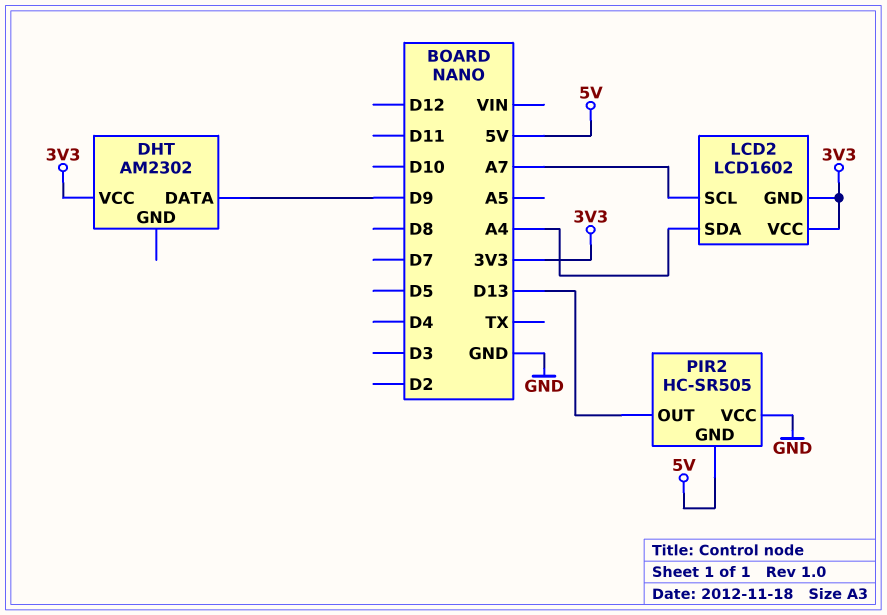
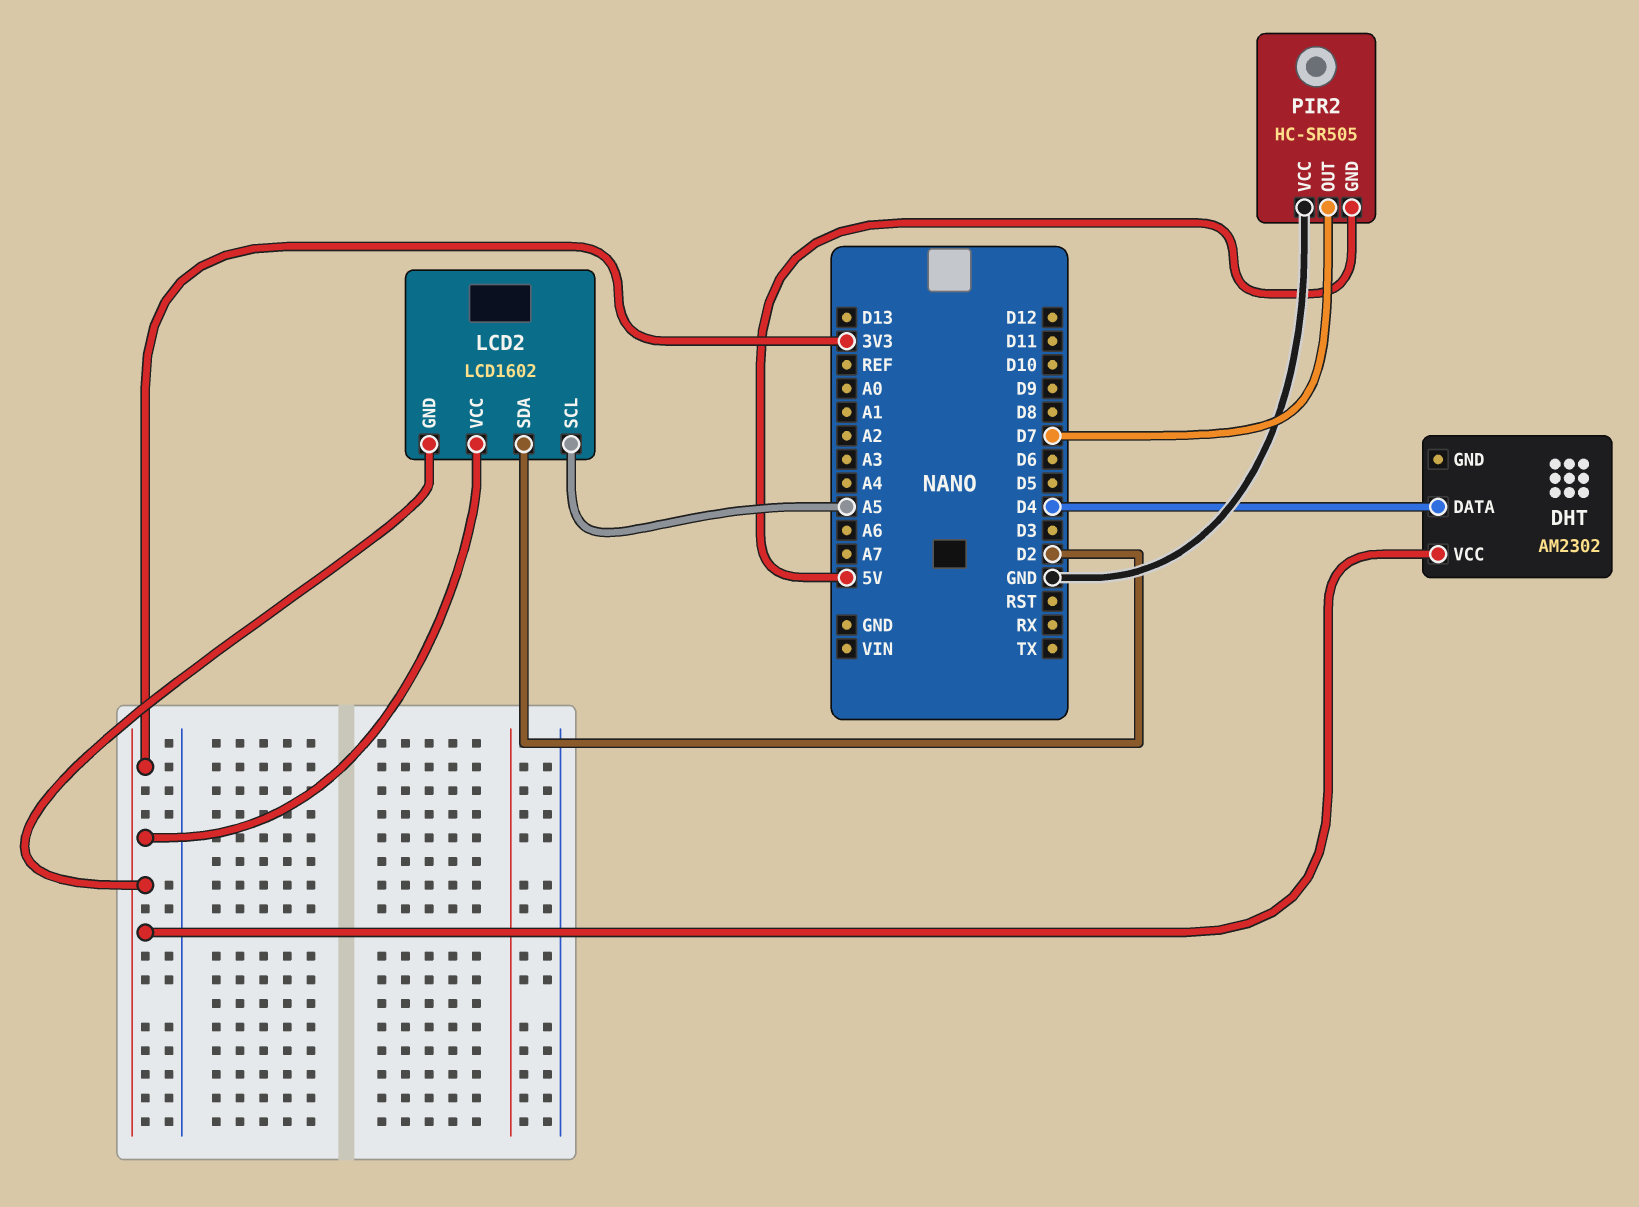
DHT pin DATA: D9 -> D4
LCD2 pin SCL: A7 -> A5
LCD2 pin SDA: A4 -> D2
PIR2 pin OUT: D13 -> D7

